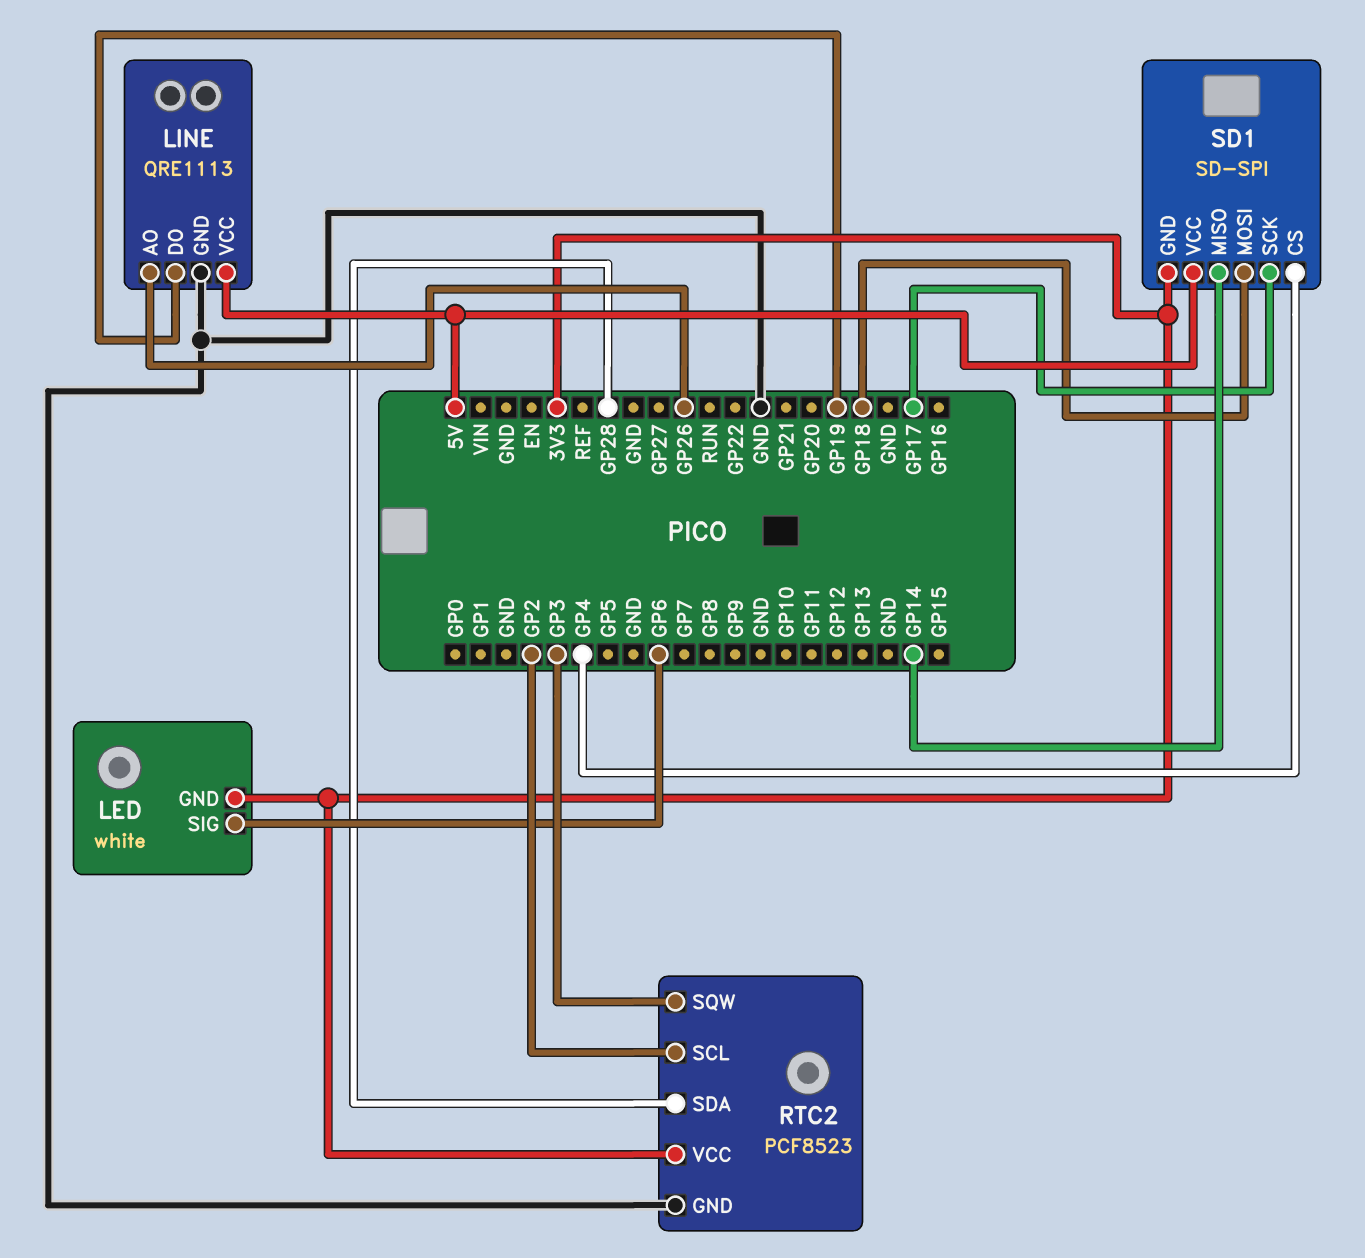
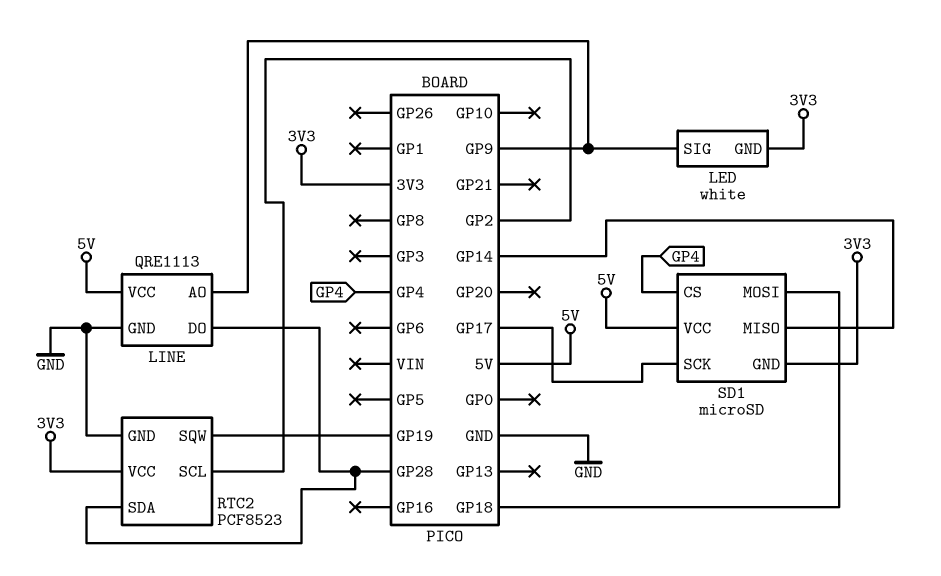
LED pin SIG: GP6 -> GP9
LINE pin AO: GP26 -> GP9
LINE pin DO: GP19 -> GP28
RTC2 pin SQW: GP3 -> GP19
SD1: SD-SPI -> microSD

